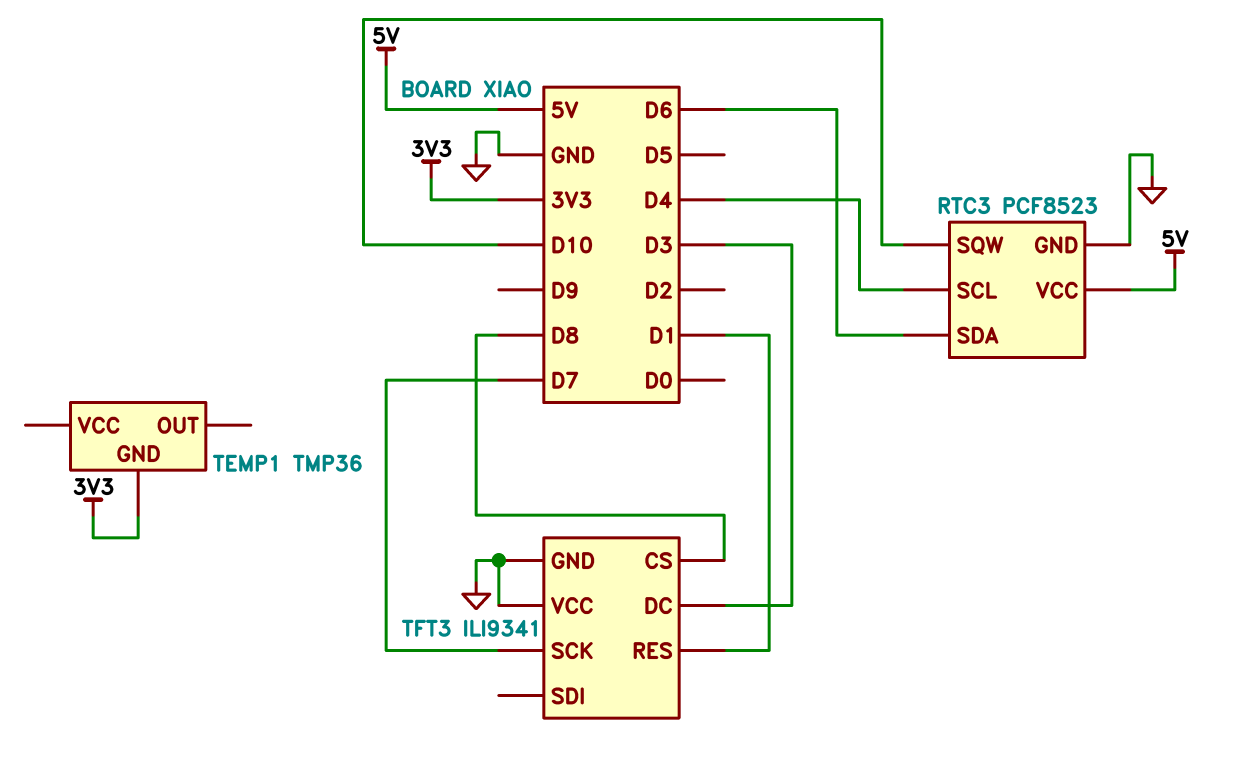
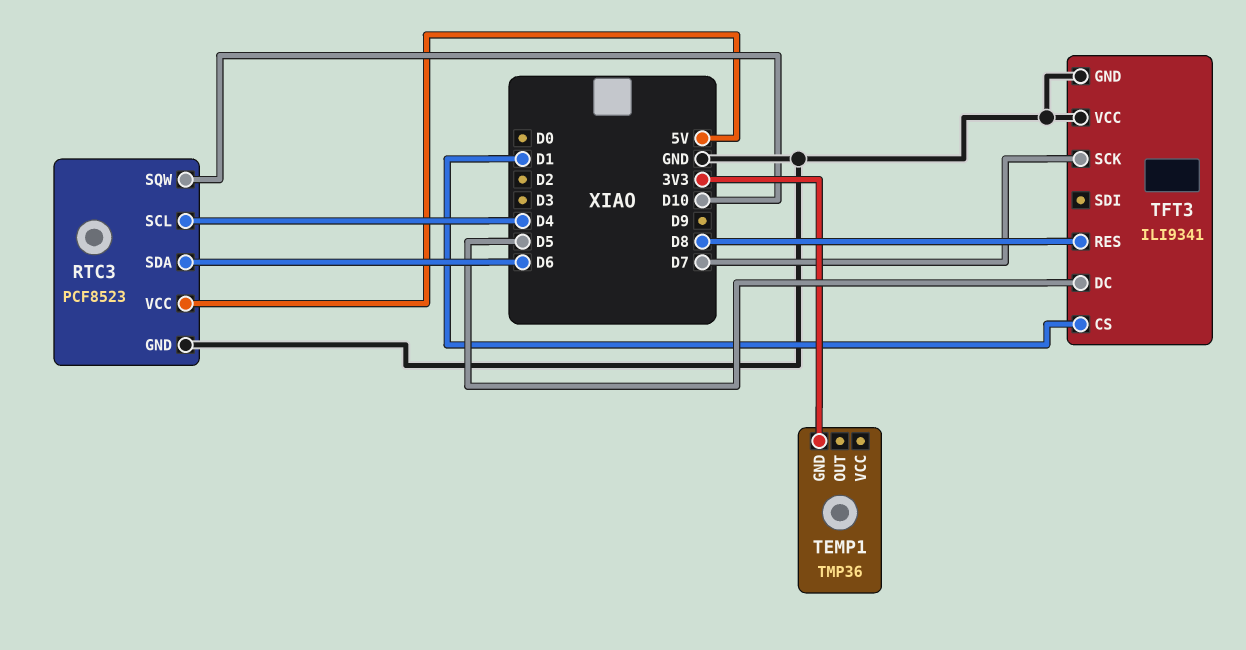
TFT3 pin CS: D8 -> D1
TFT3 pin DC: D3 -> D5
TFT3 pin RES: D1 -> D8

